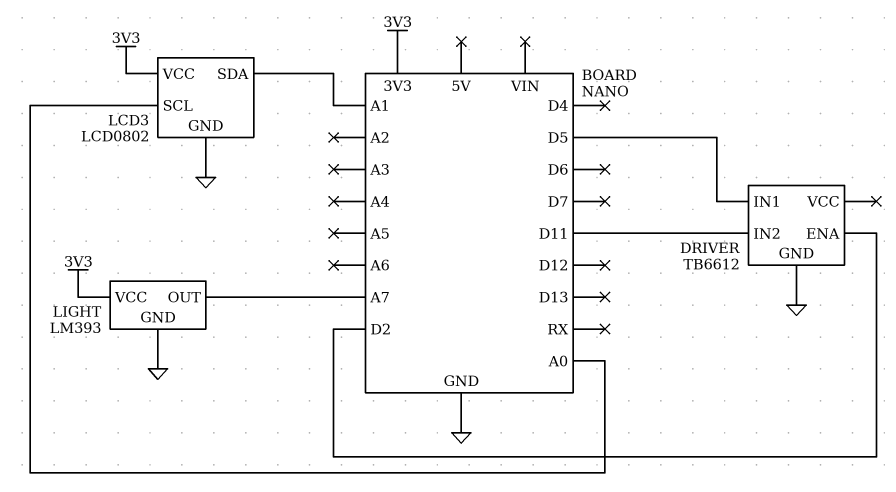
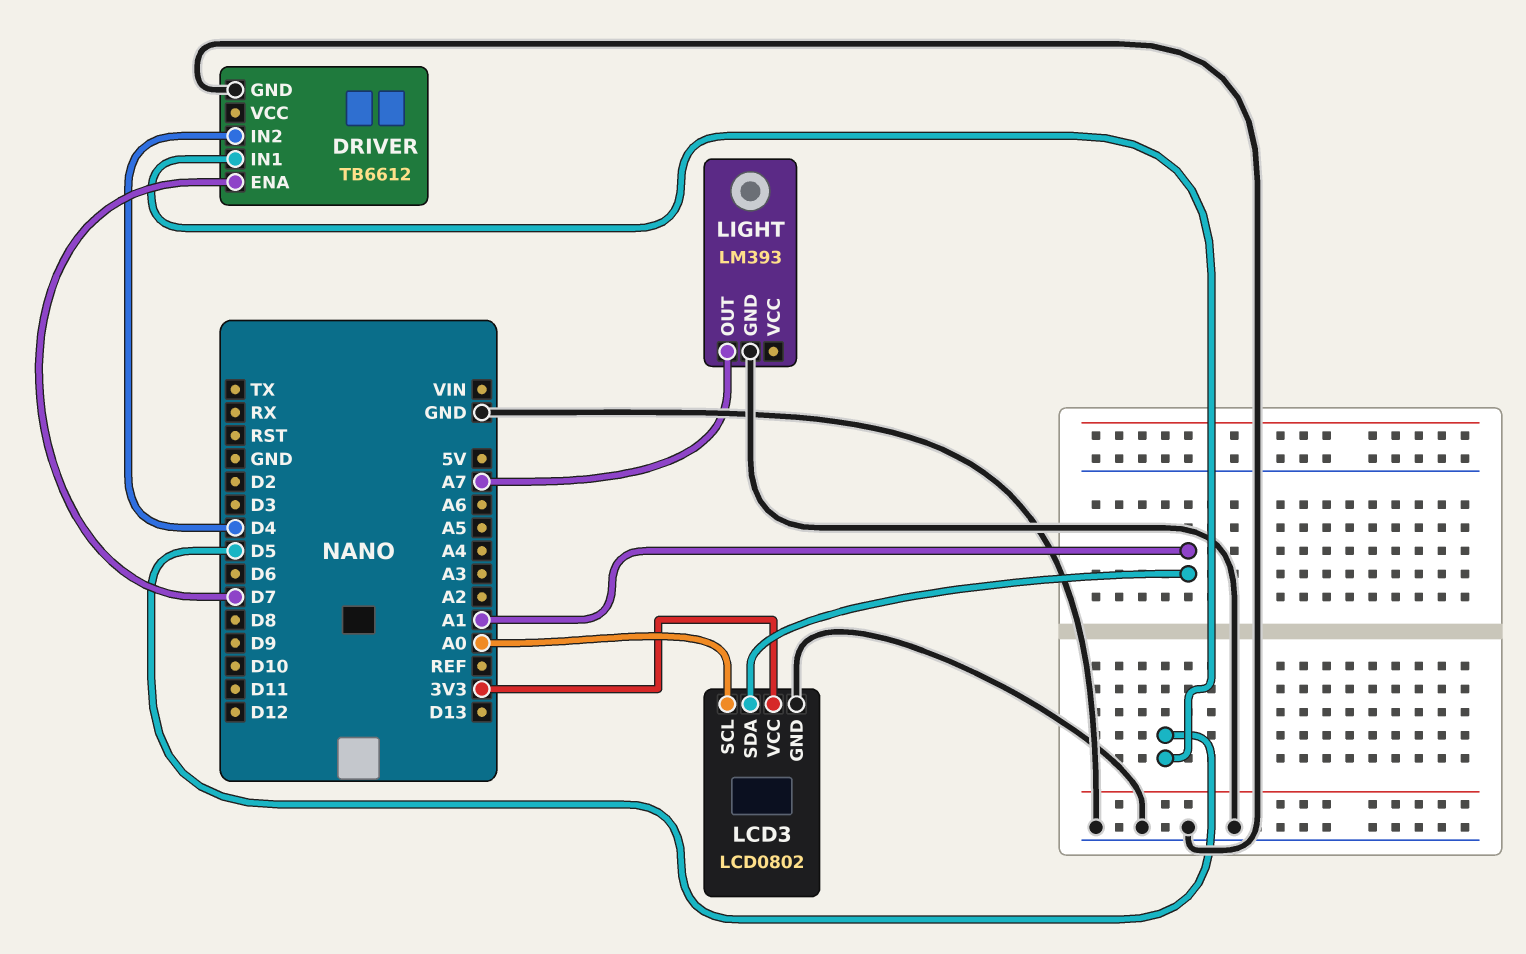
DRIVER pin ENA: D2 -> D7
DRIVER pin IN2: D11 -> D4
LIGHT pin VCC: 3V3 -> none

